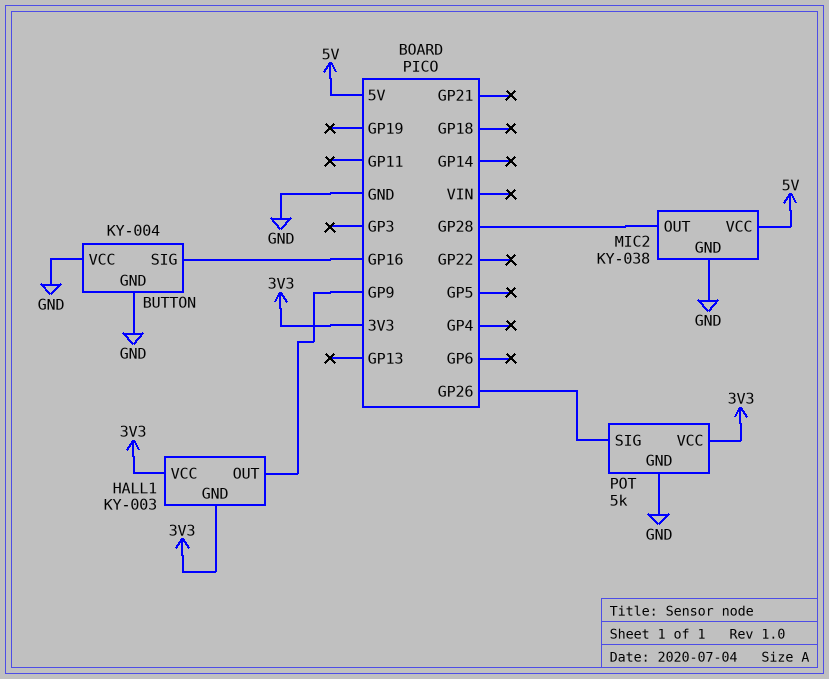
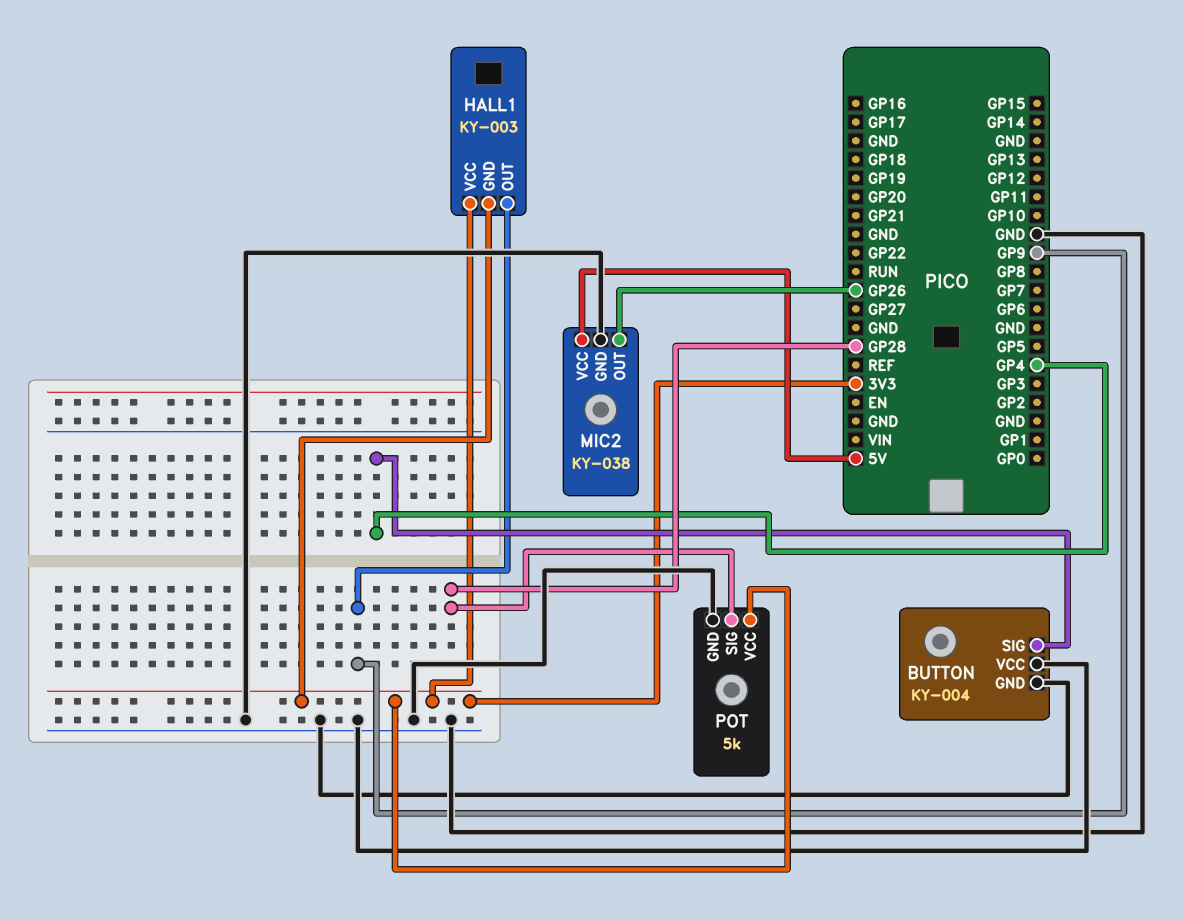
BUTTON pin SIG: GP16 -> GP4
MIC2 pin OUT: GP28 -> GP26
POT pin SIG: GP26 -> GP28

